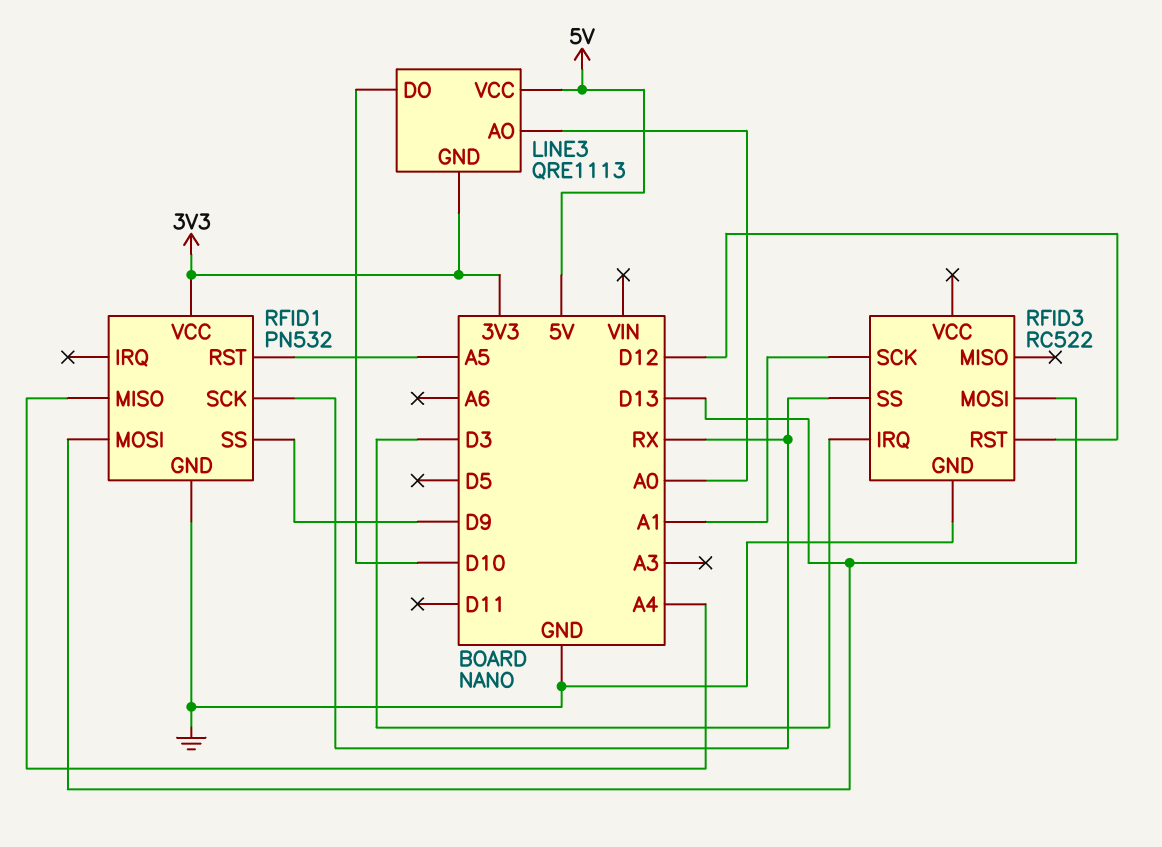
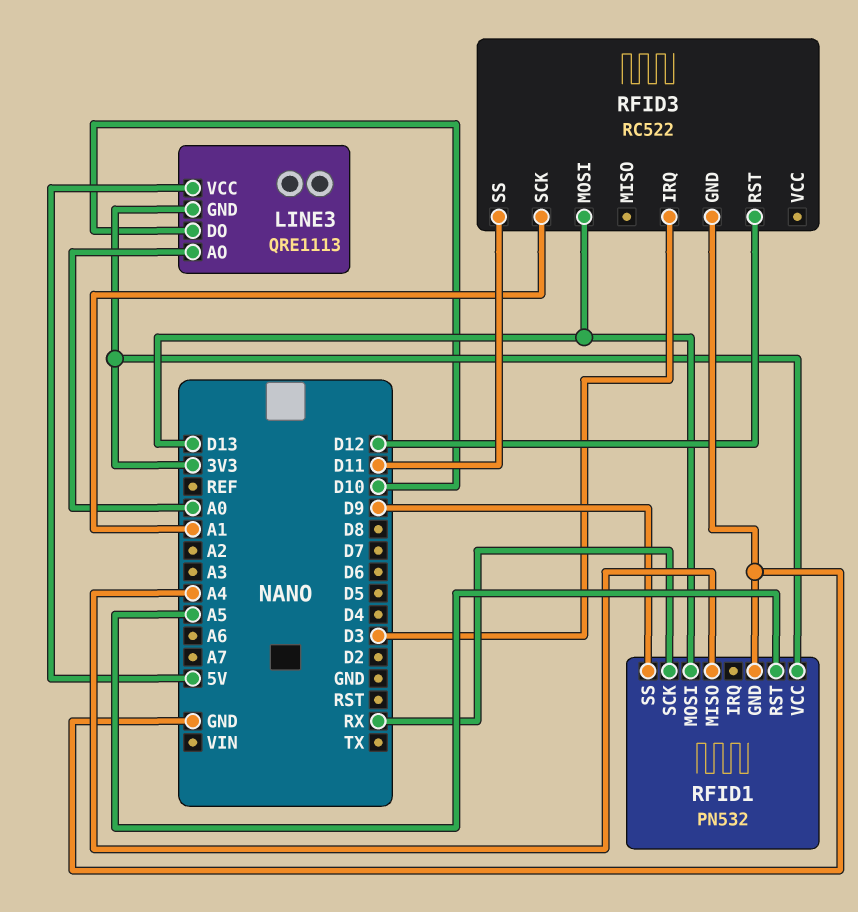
RFID3 pin SS: RX -> D11

